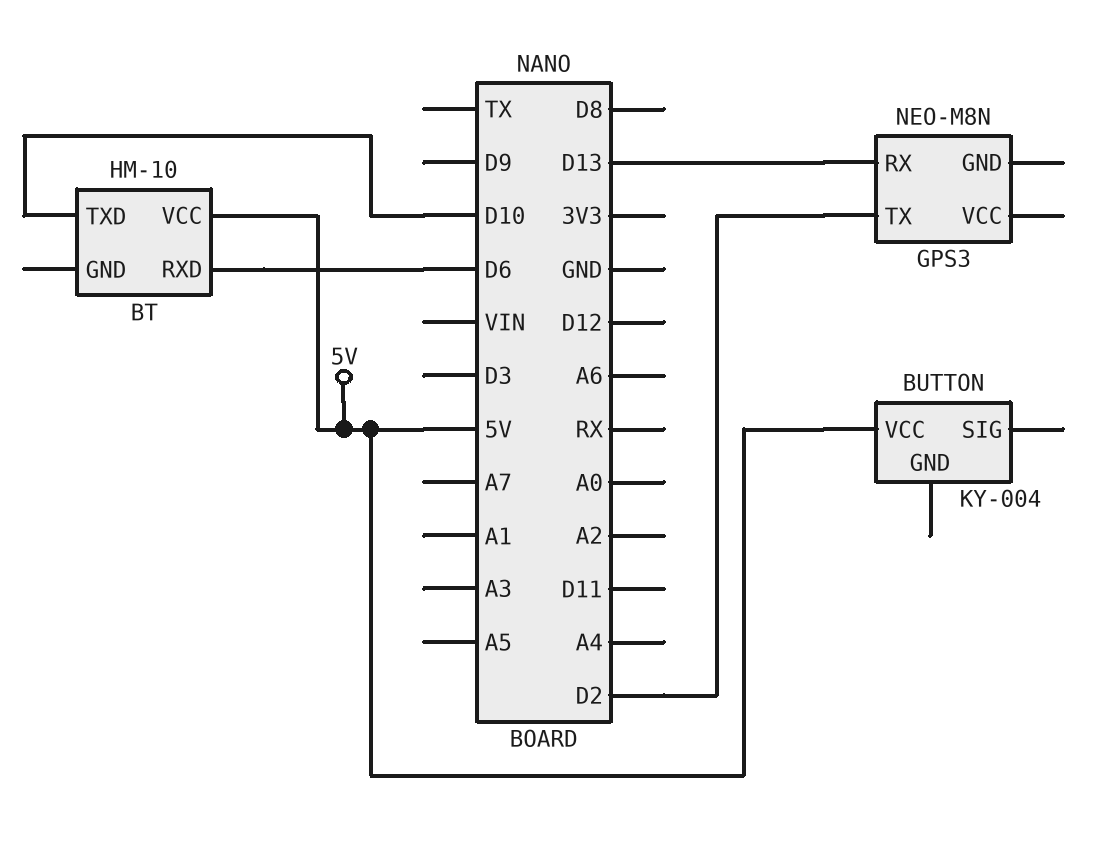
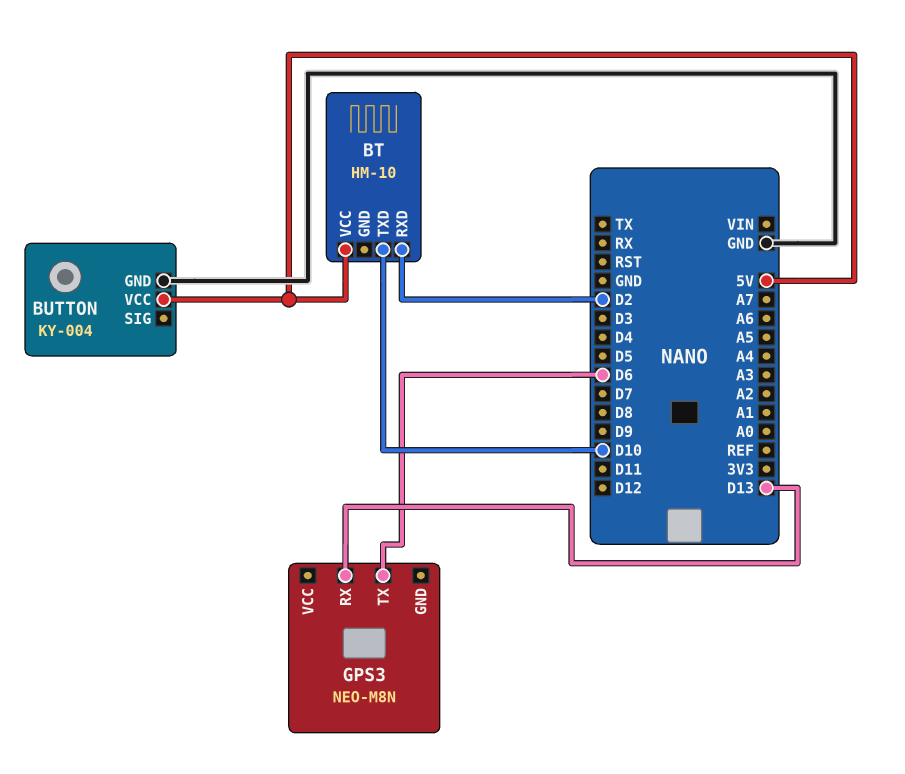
BT pin RXD: D6 -> D2
BUTTON pin GND: none -> GND
GPS3 pin TX: D2 -> D6

